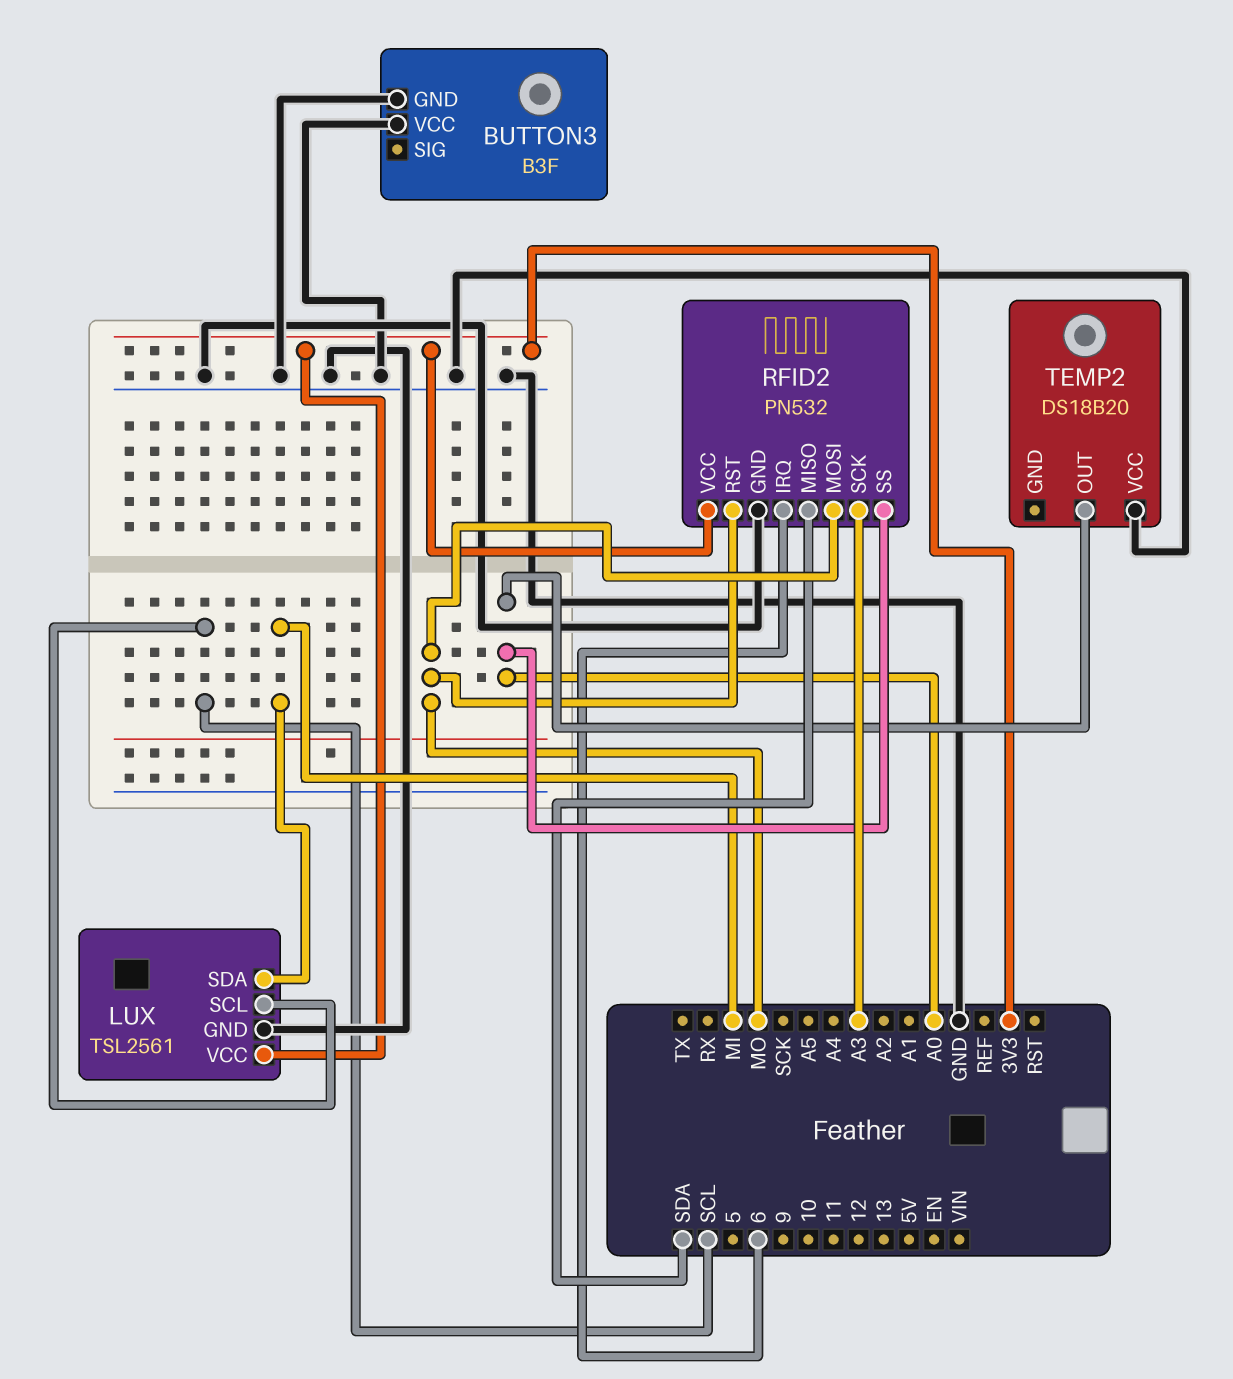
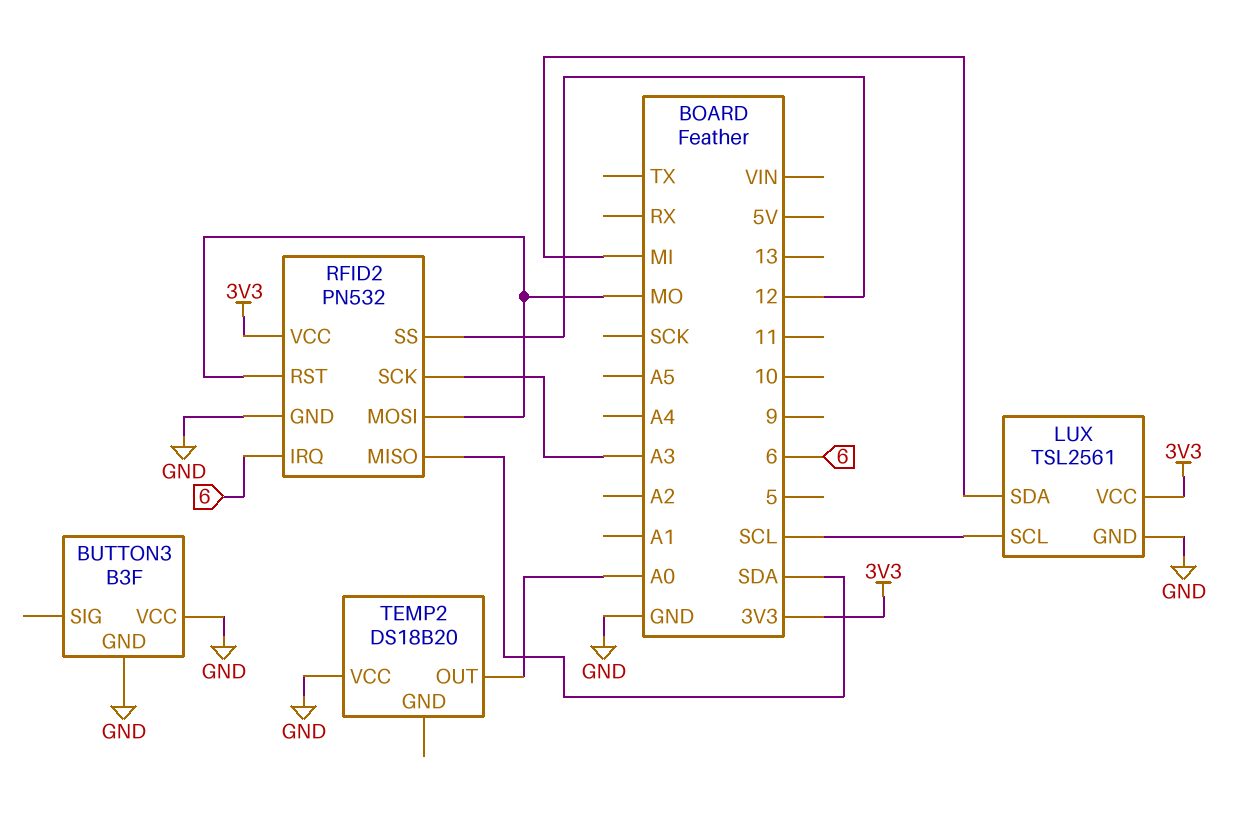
RFID2 pin SS: A0 -> 12

